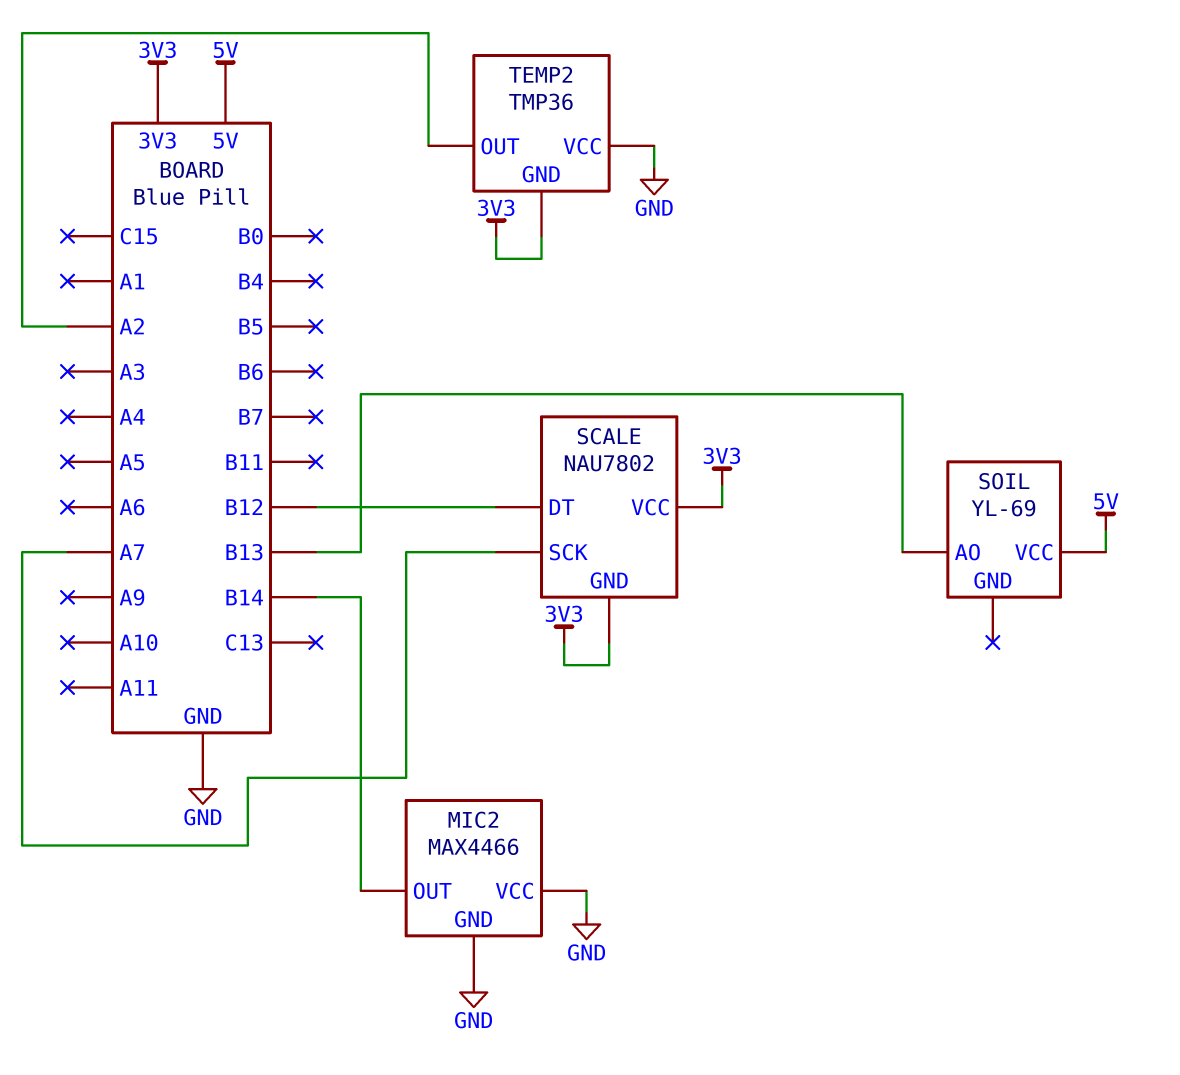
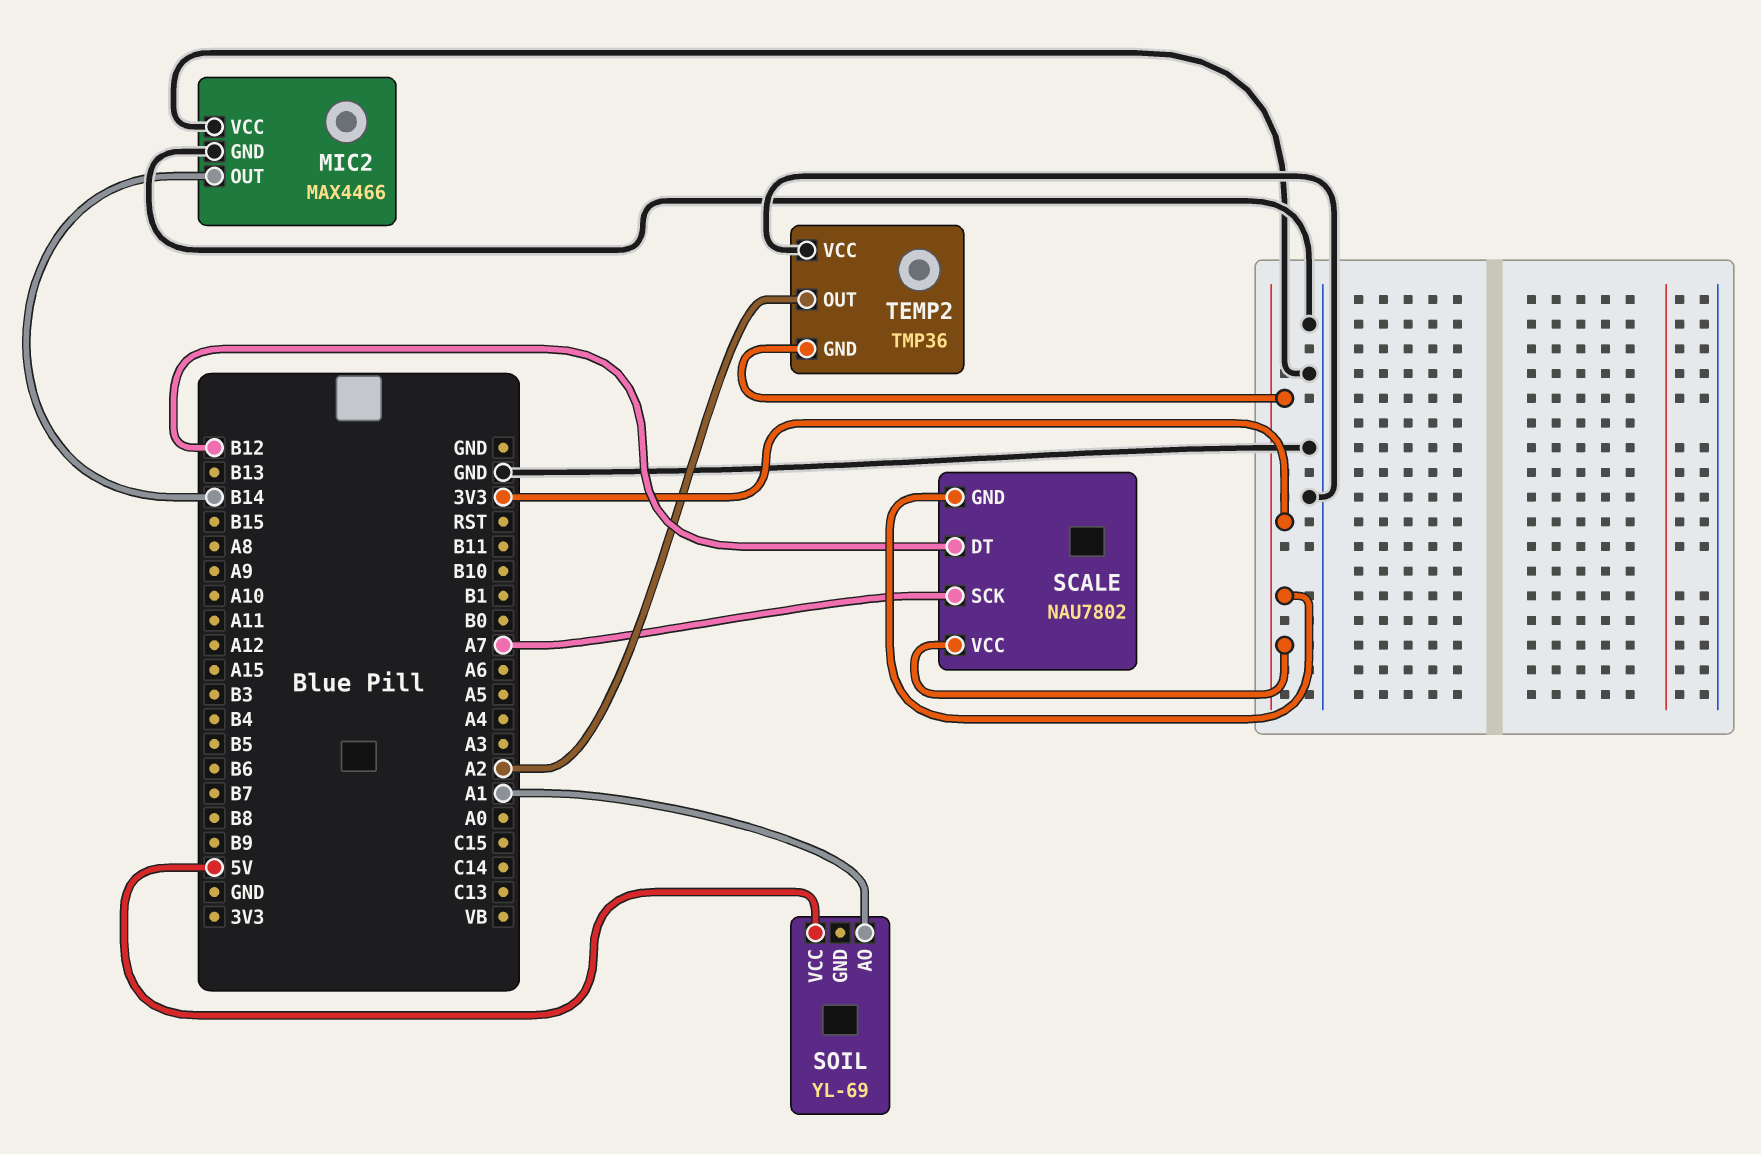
SOIL pin AO: B13 -> A1

